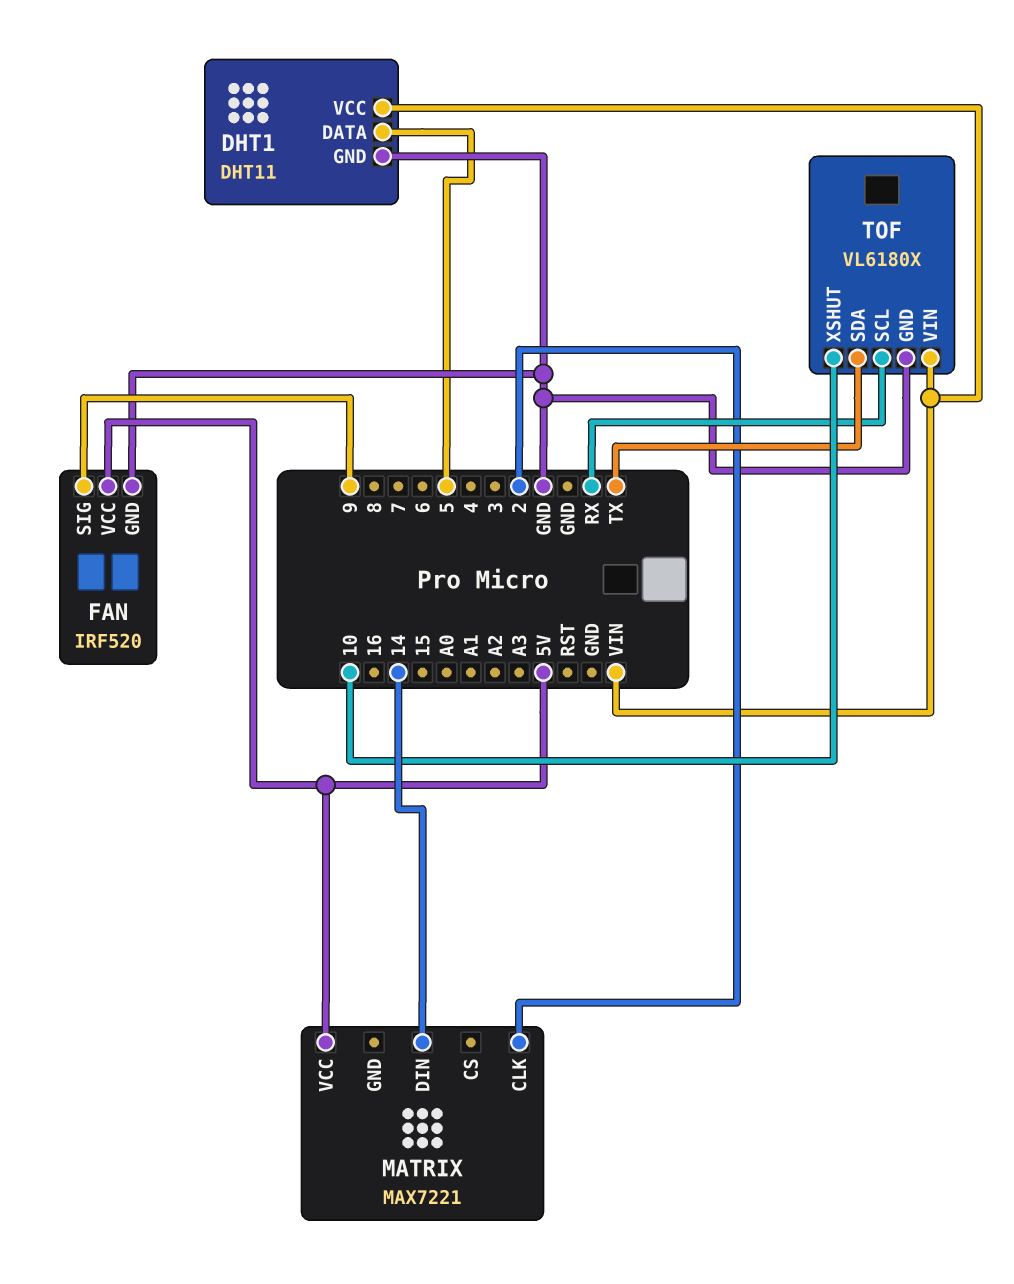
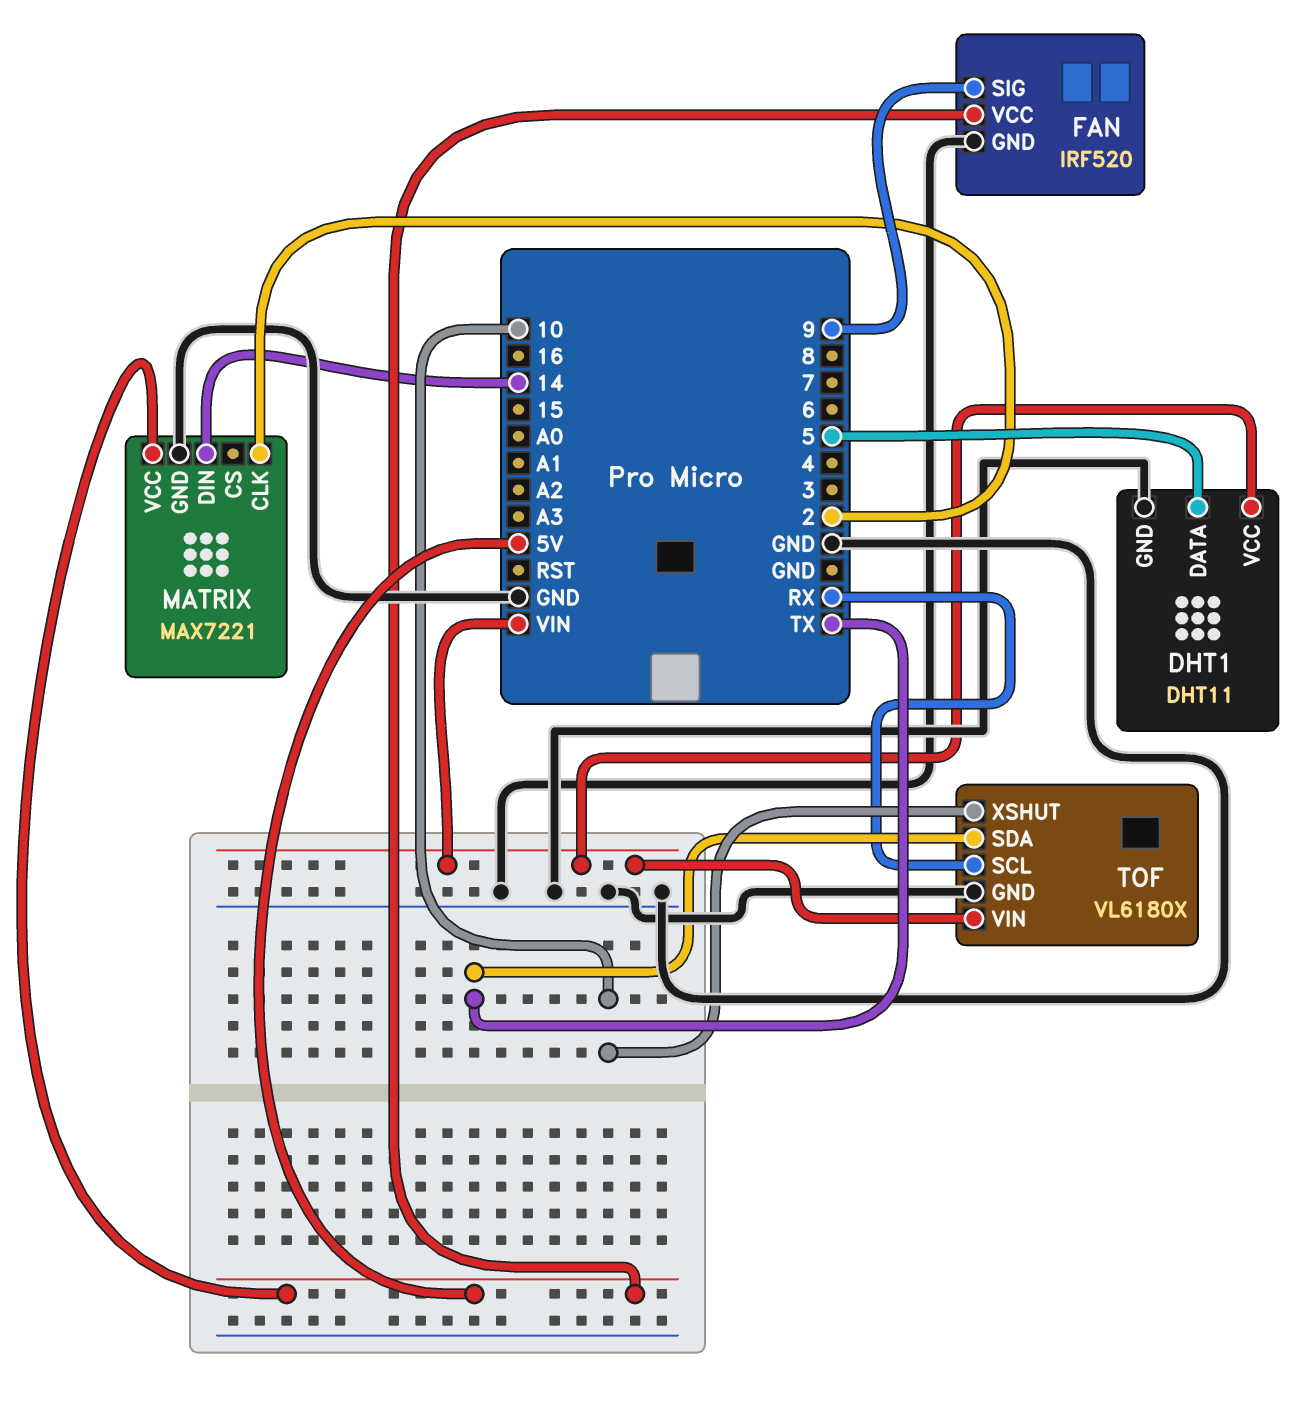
MATRIX pin GND: none -> GND

